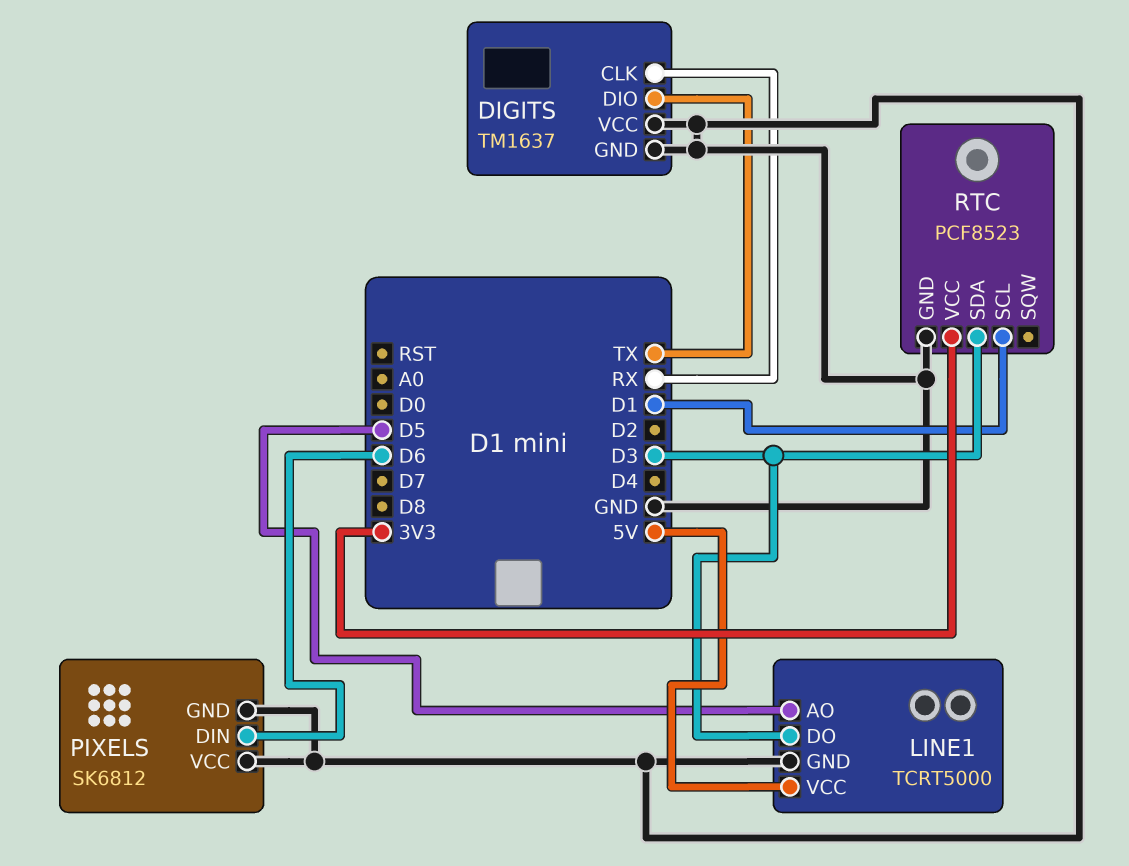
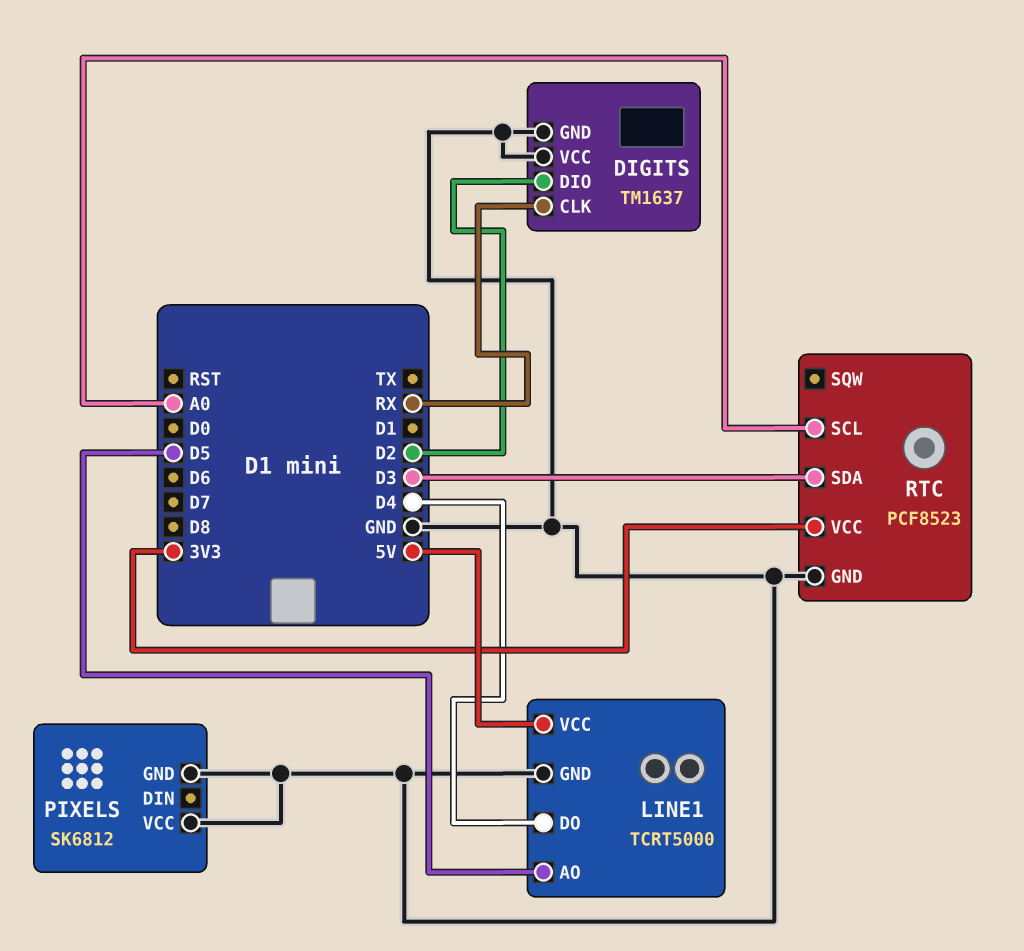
DIGITS pin DIO: TX -> D2
LINE1 pin DO: D3 -> D4
PIXELS pin DIN: D6 -> none
RTC pin SCL: D1 -> A0

